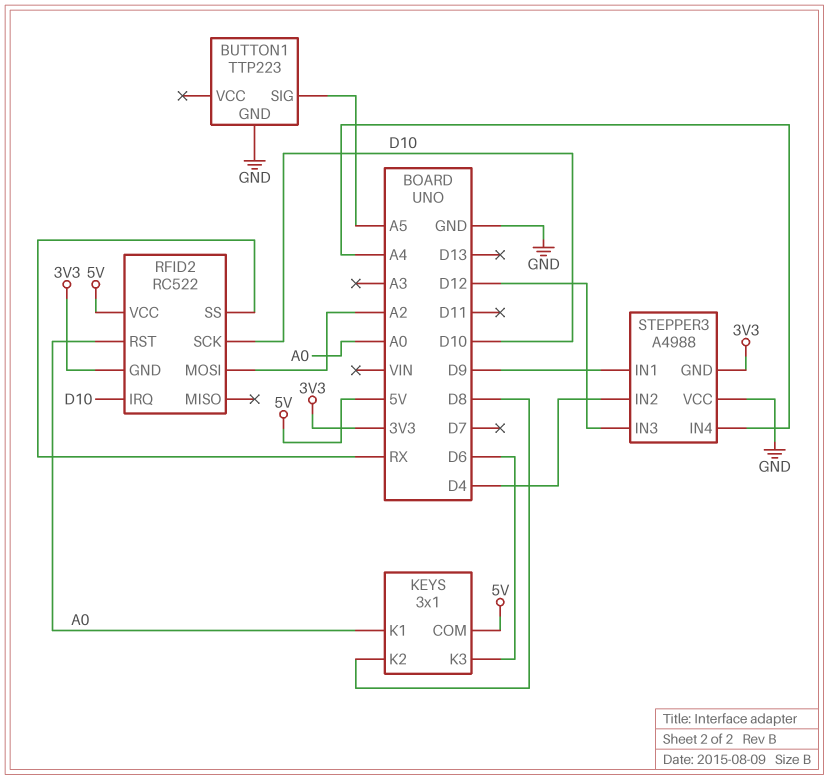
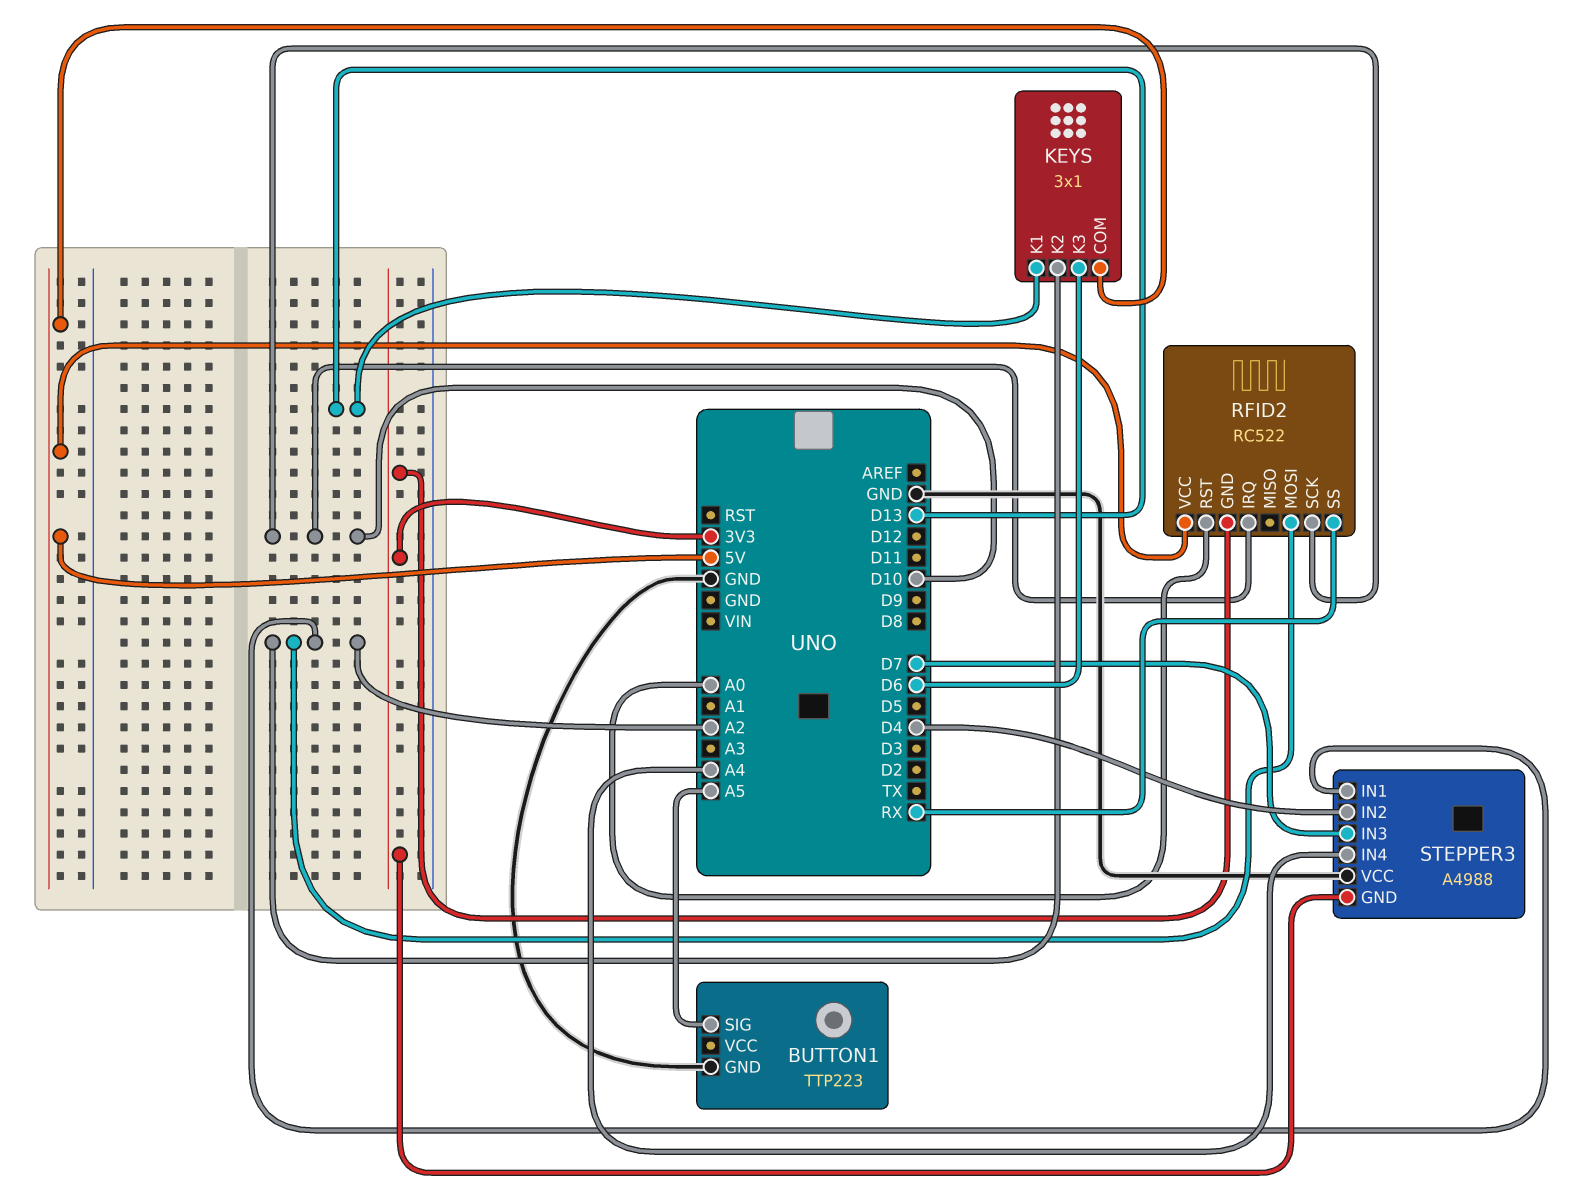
KEYS pin K1: A0 -> D13
KEYS pin K2: D8 -> A2
STEPPER3 pin IN1: D9 -> A2
STEPPER3 pin IN3: D12 -> D7

